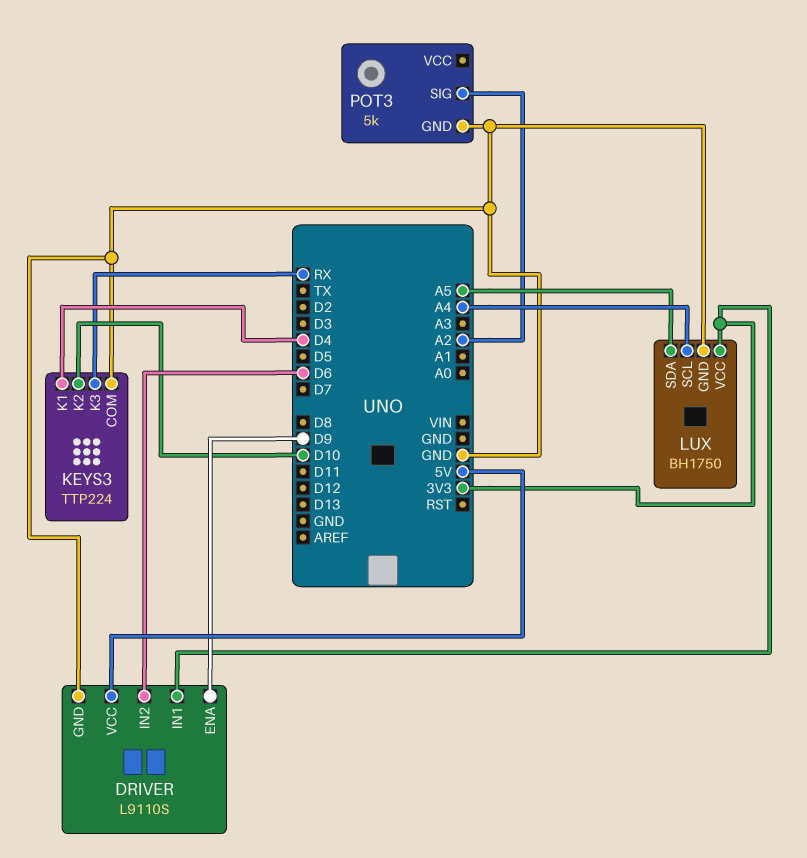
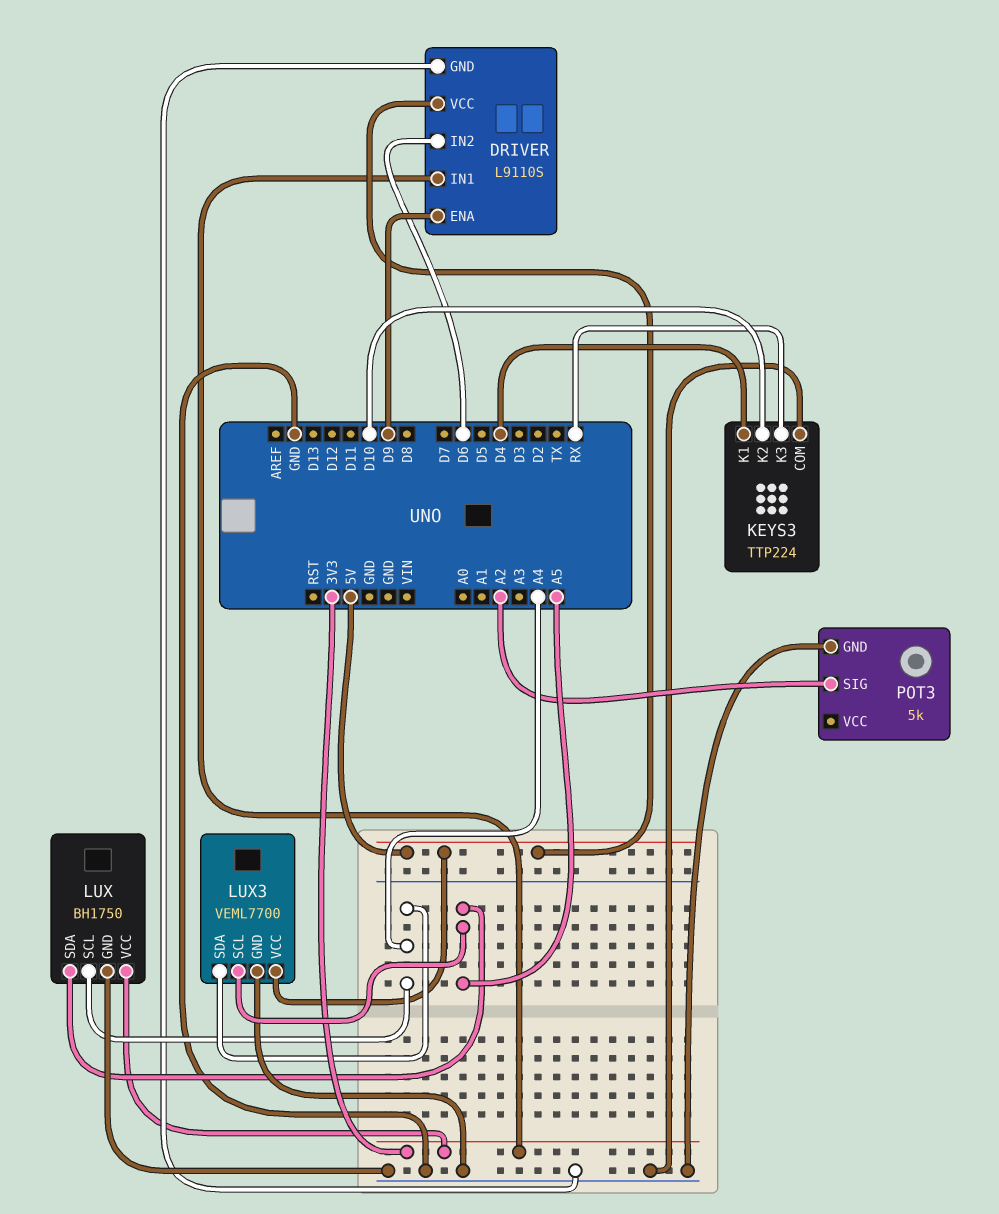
LUX3: none -> VEML7700
LUX3 pin GND: none -> GND
LUX3 pin SCL: none -> A5
LUX3 pin SDA: none -> A4
LUX3 pin VCC: none -> 5V

